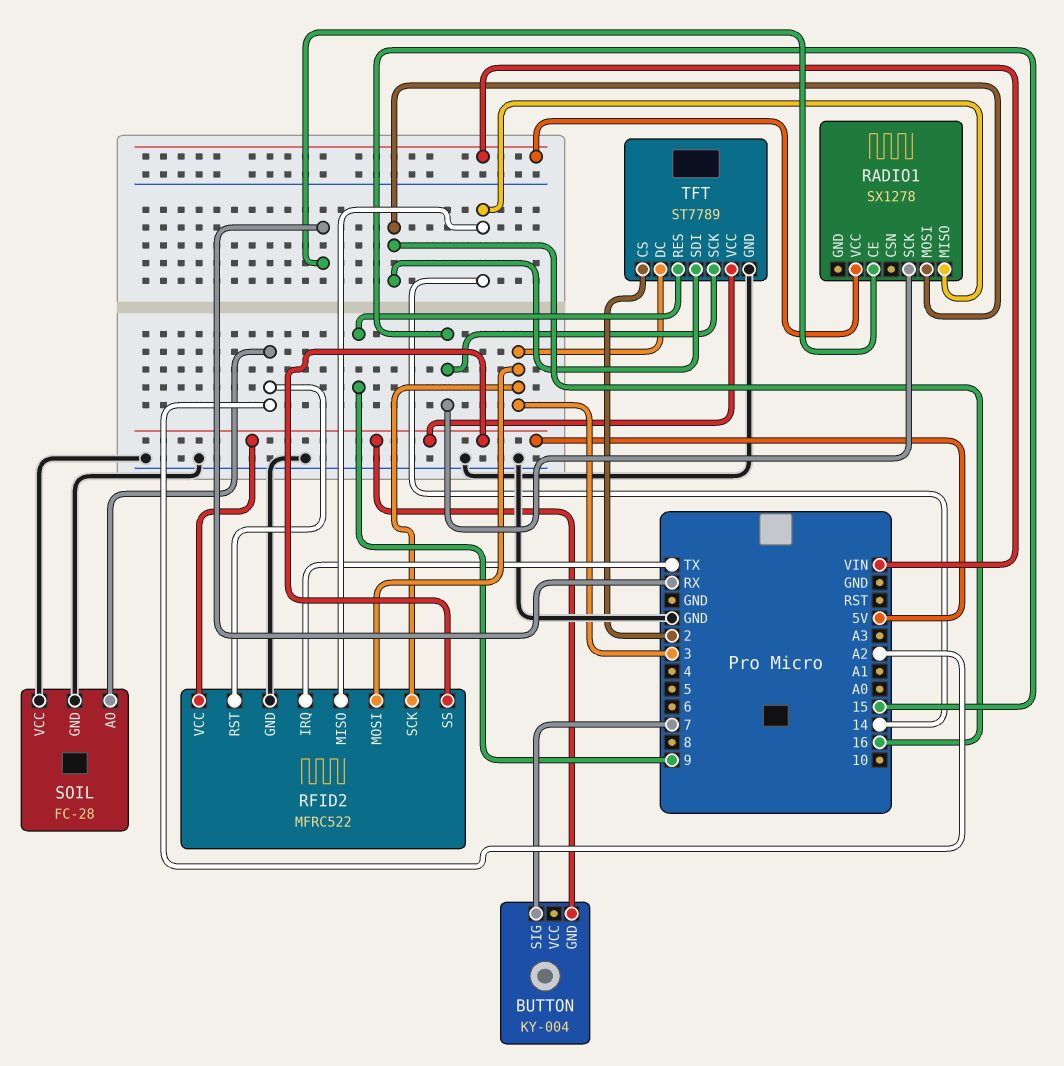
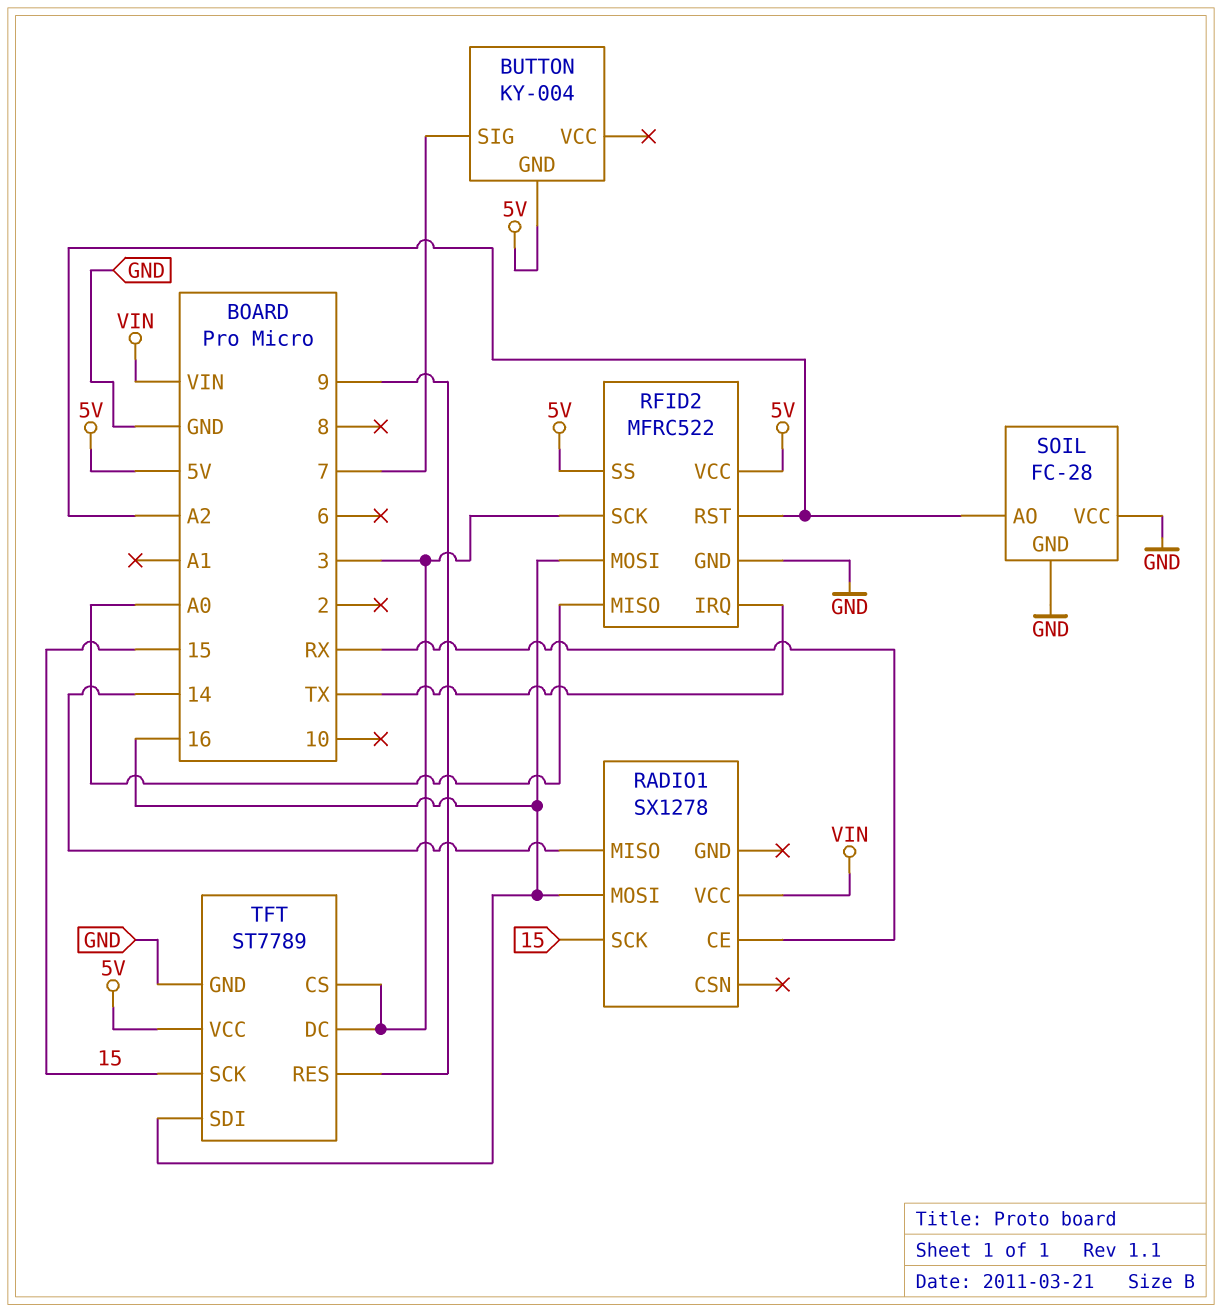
RFID2 pin MISO: 14 -> A0
RFID2 pin MOSI: 3 -> 16
TFT pin CS: 2 -> 3

